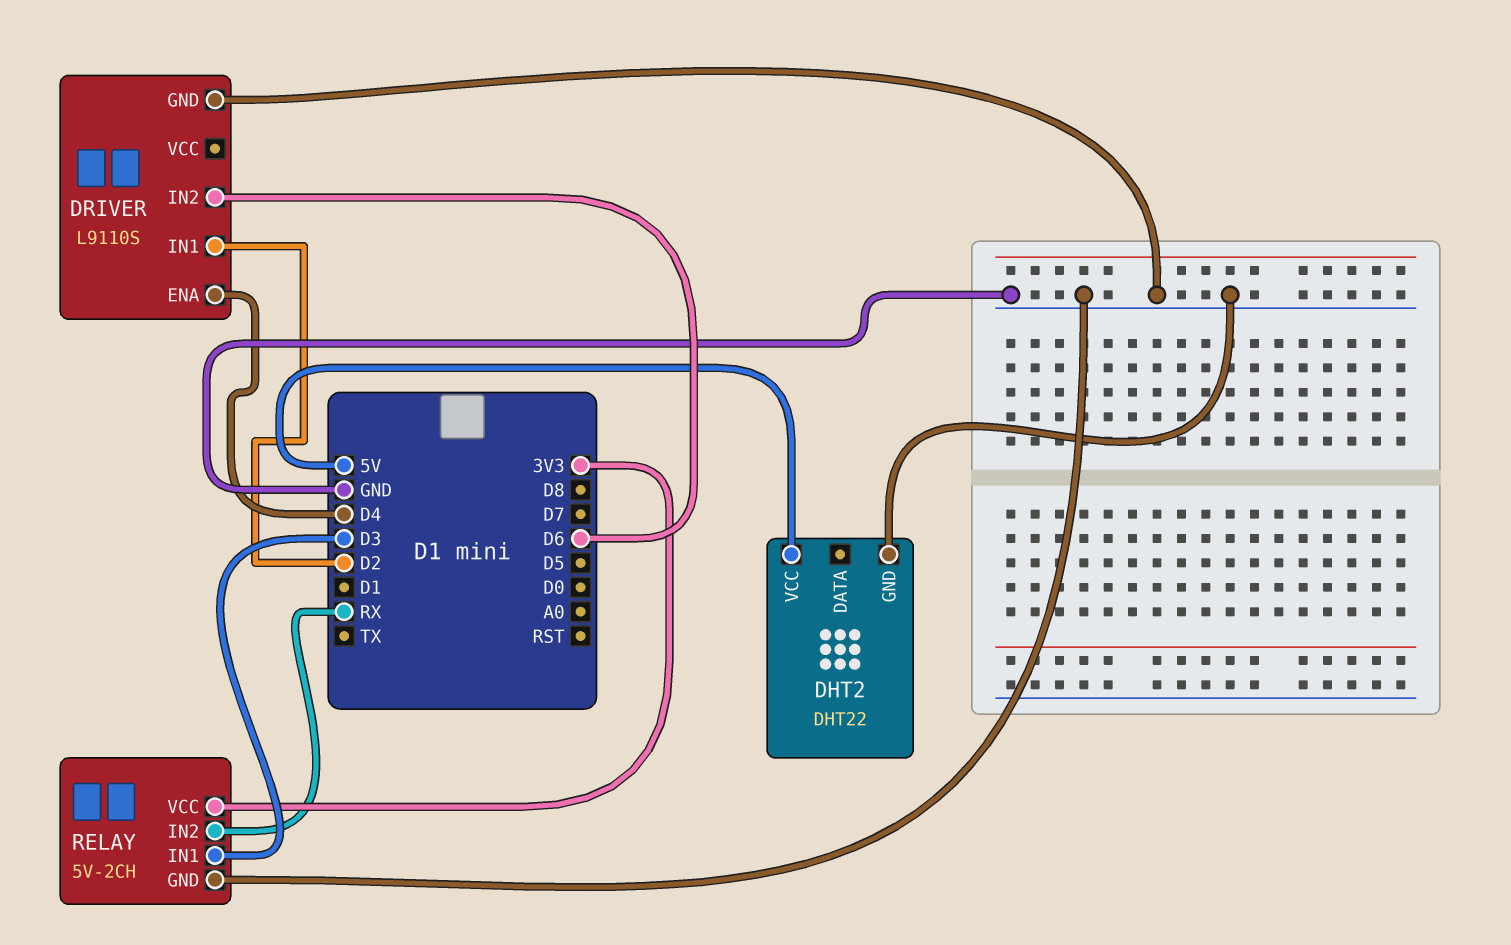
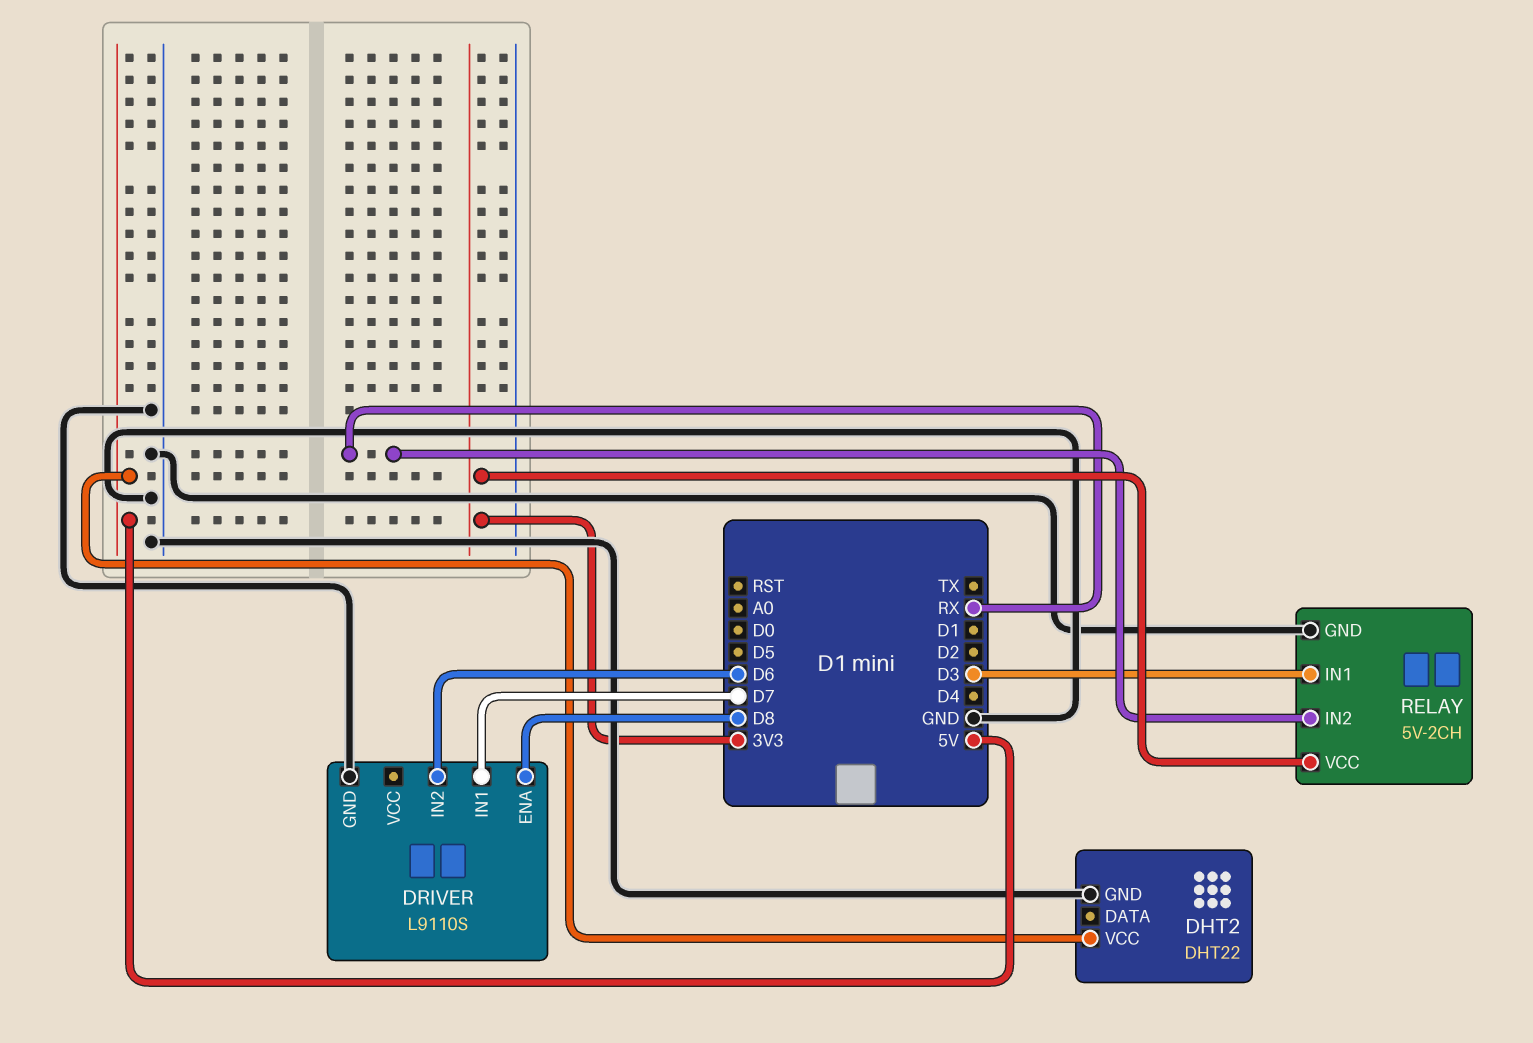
DRIVER pin ENA: D4 -> D8
DRIVER pin IN1: D2 -> D7

